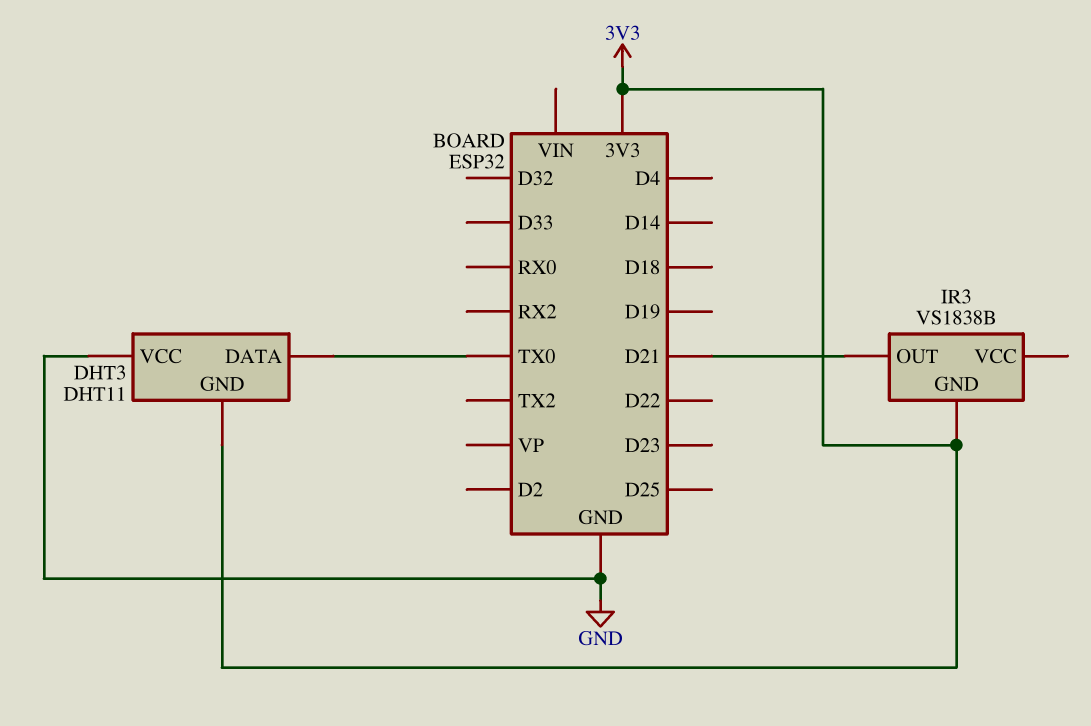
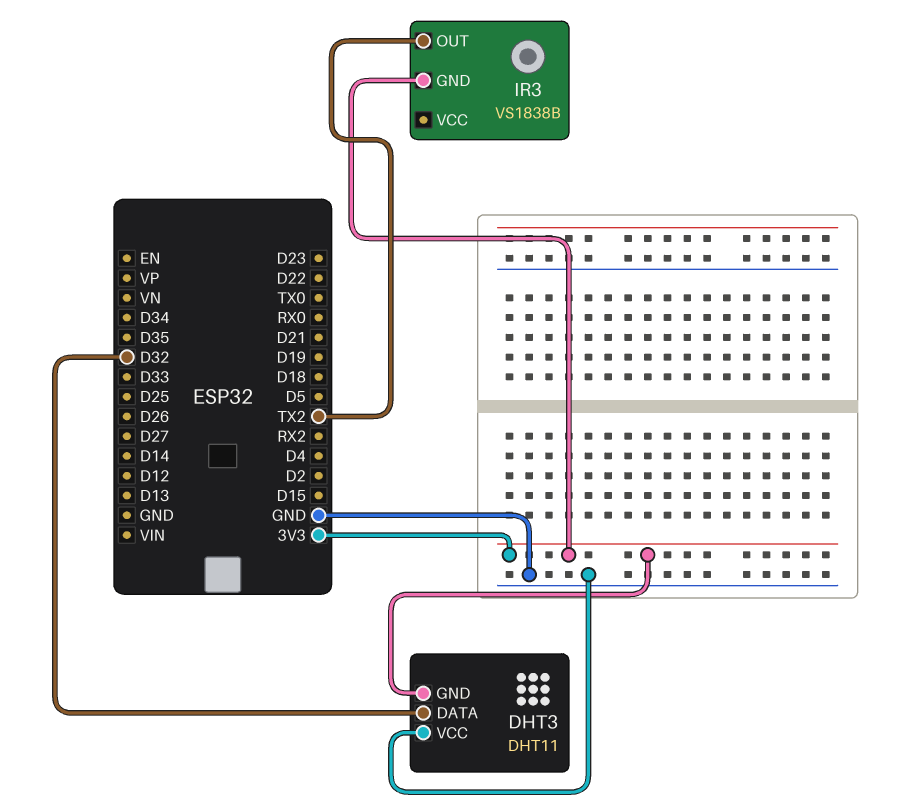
DHT3 pin DATA: TX0 -> D32
IR3 pin OUT: D21 -> TX2

